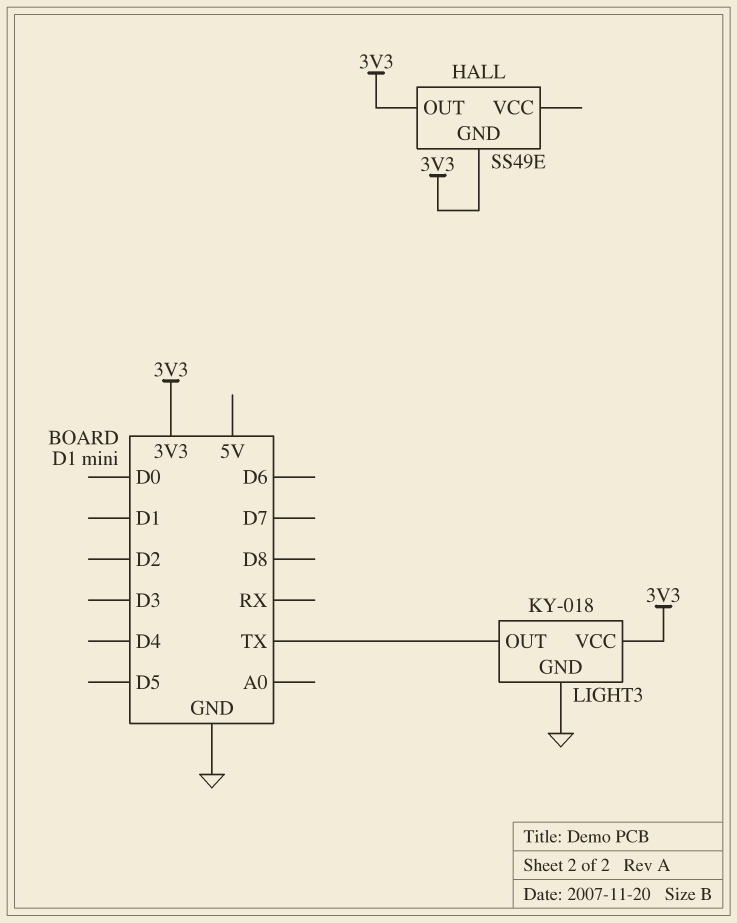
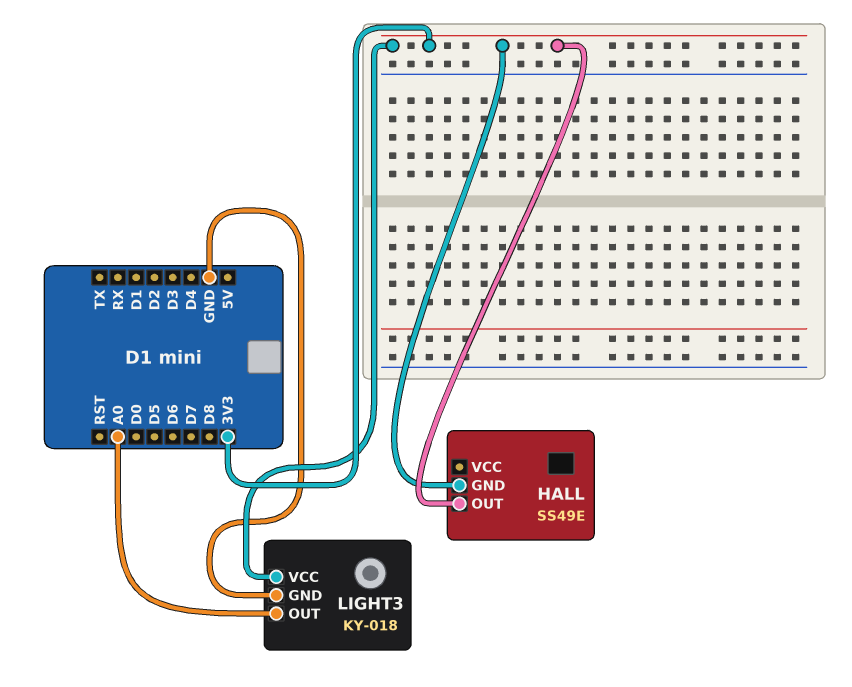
LIGHT3 pin OUT: TX -> A0

